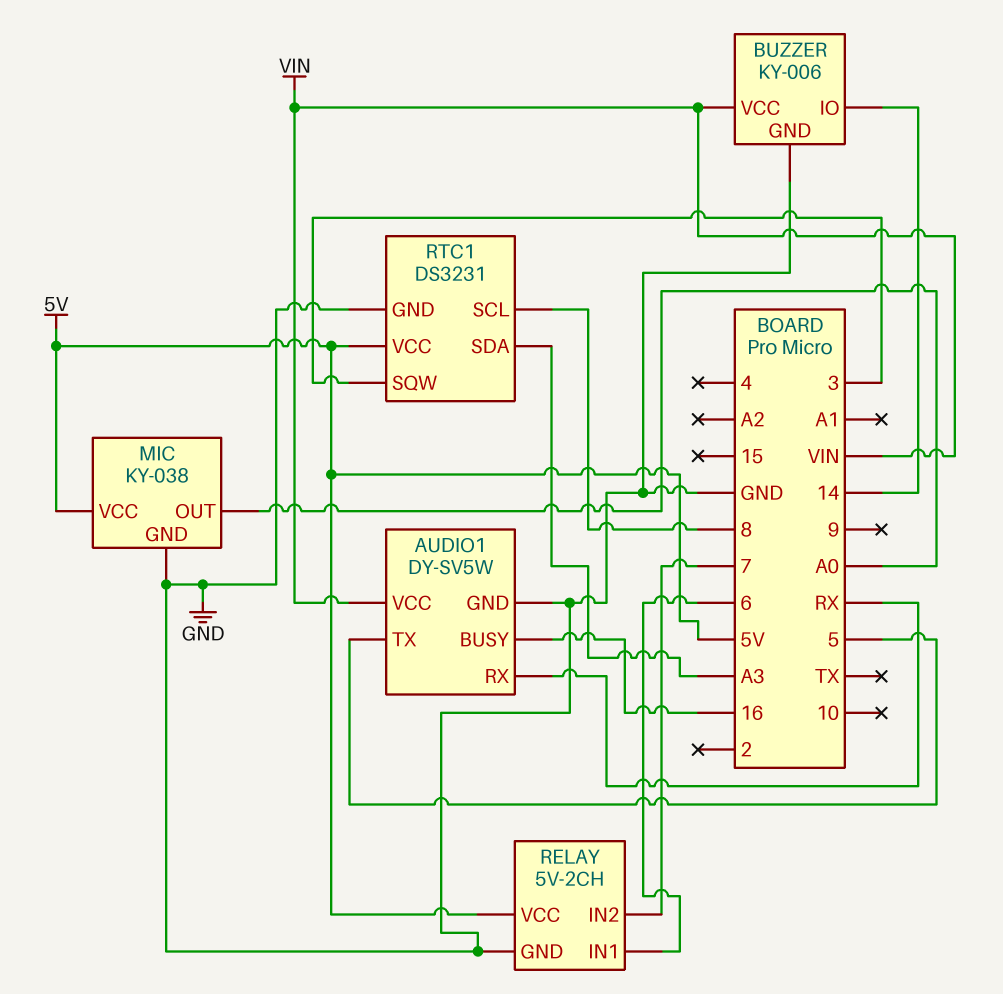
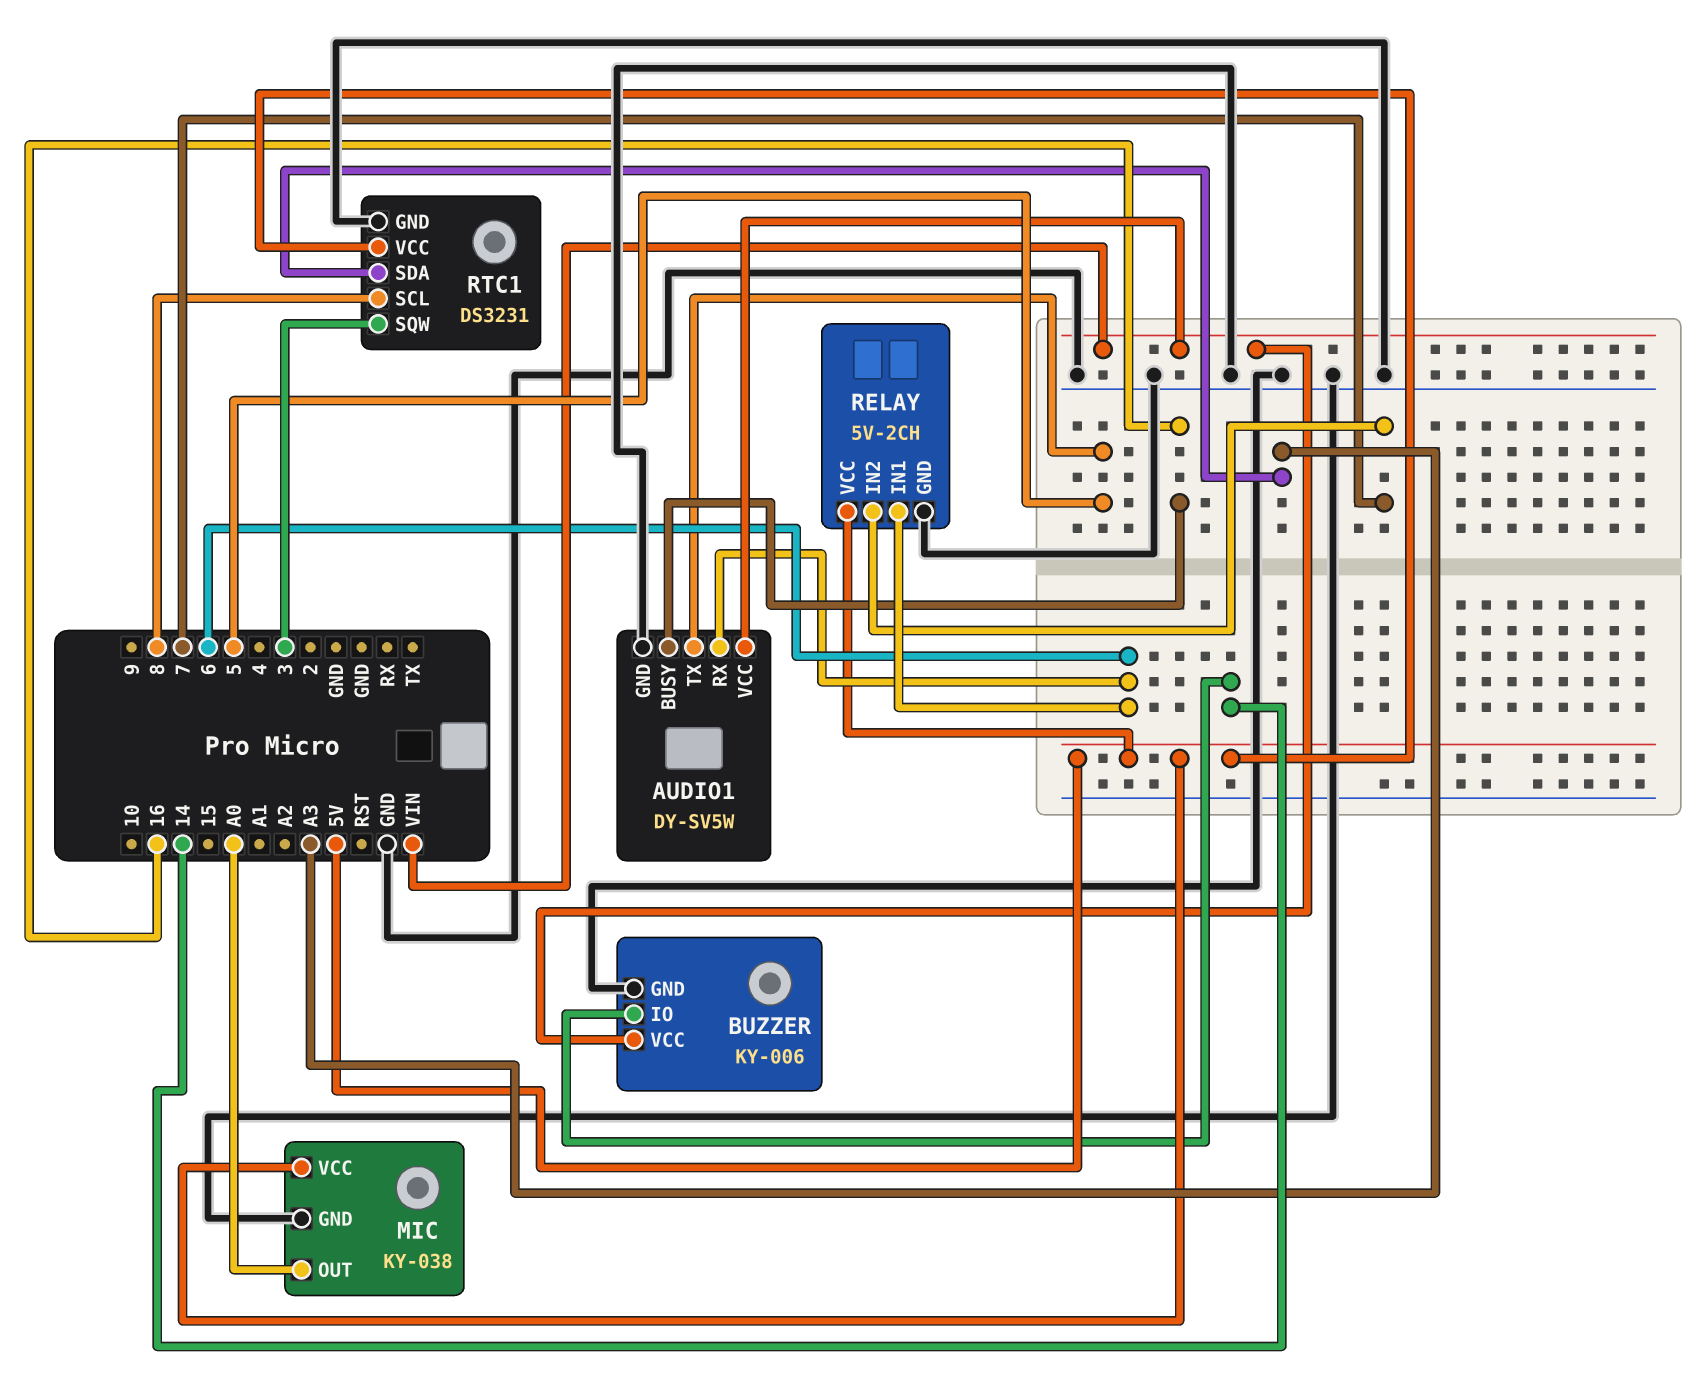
AUDIO1 pin RX: RX -> 6

